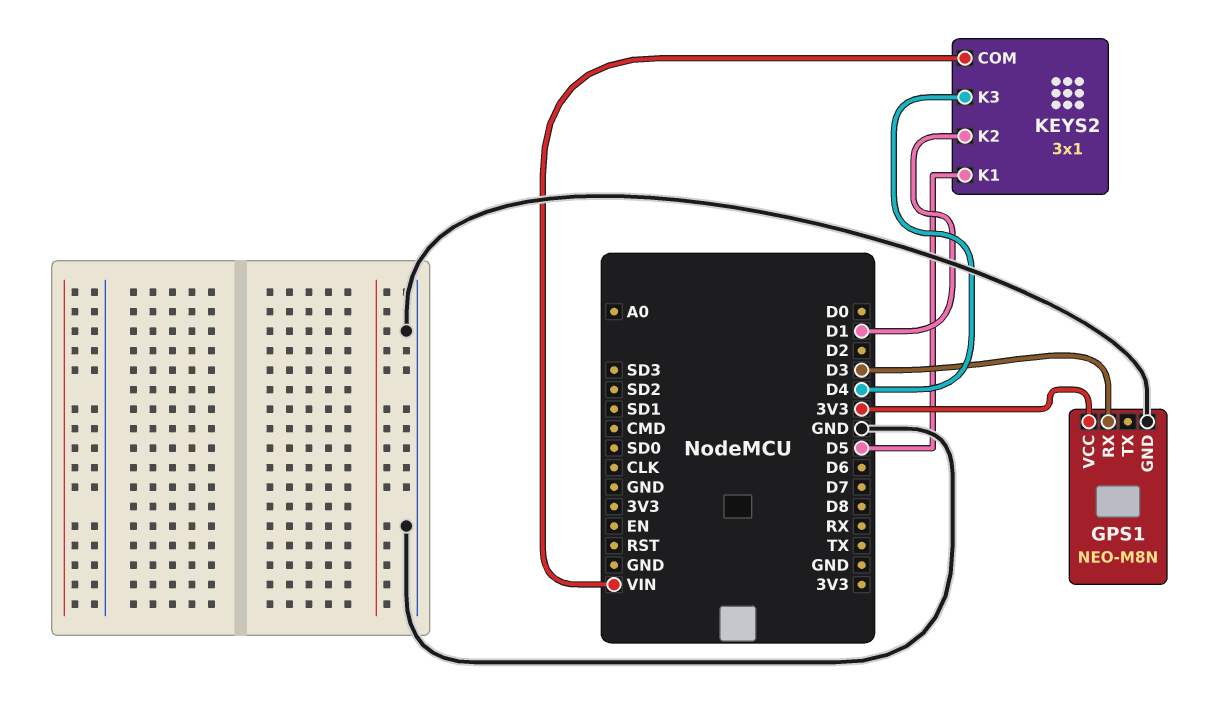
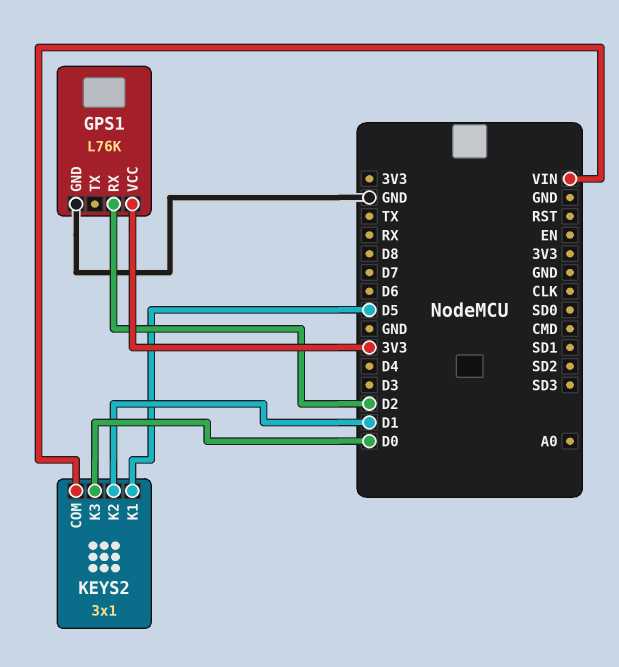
GPS1: NEO-M8N -> L76K
GPS1 pin RX: D3 -> D2
KEYS2 pin K3: D4 -> D0

